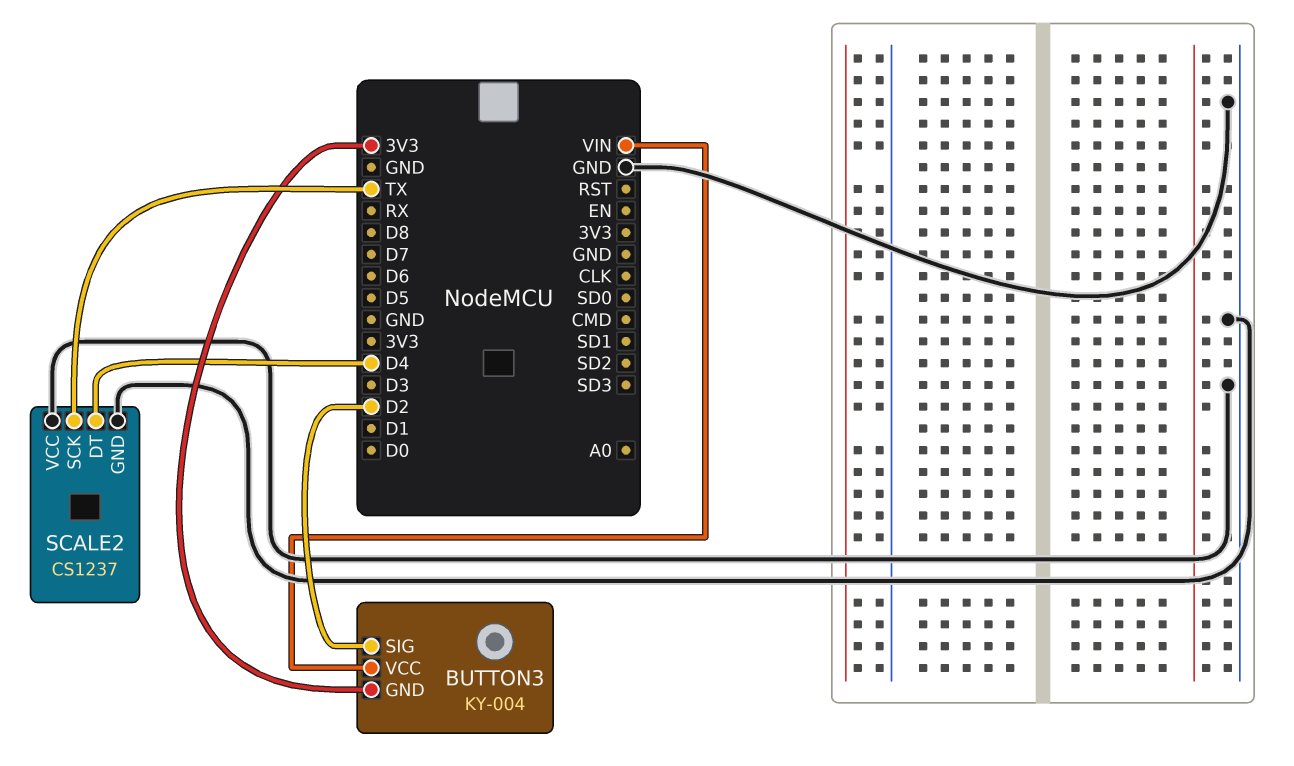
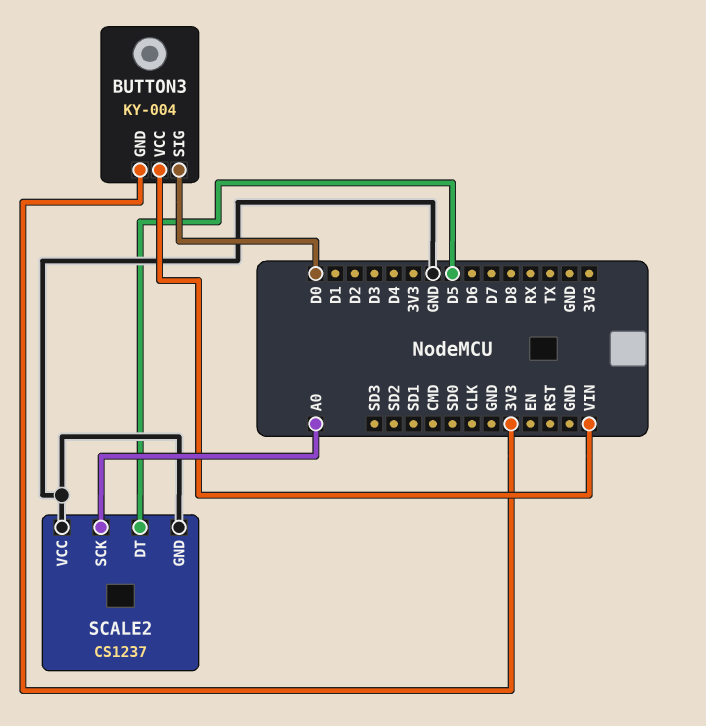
BUTTON3 pin SIG: D2 -> D0
SCALE2 pin DT: D4 -> D5
SCALE2 pin SCK: TX -> A0

